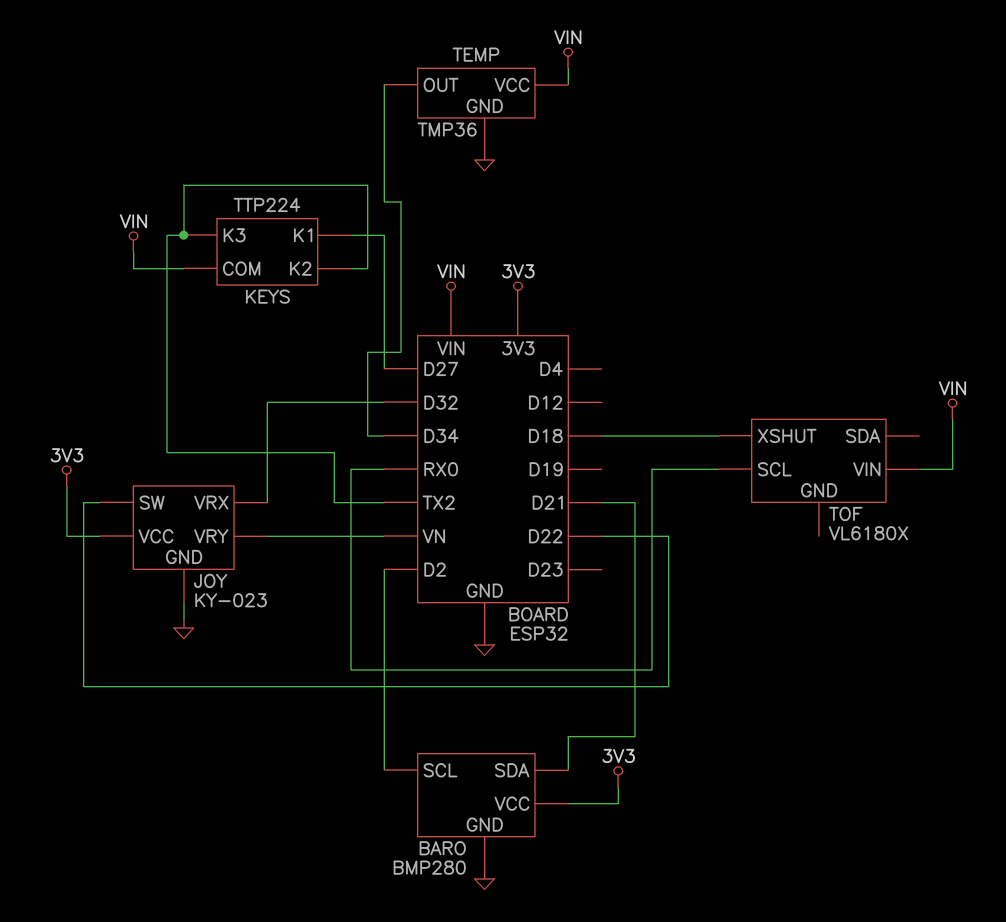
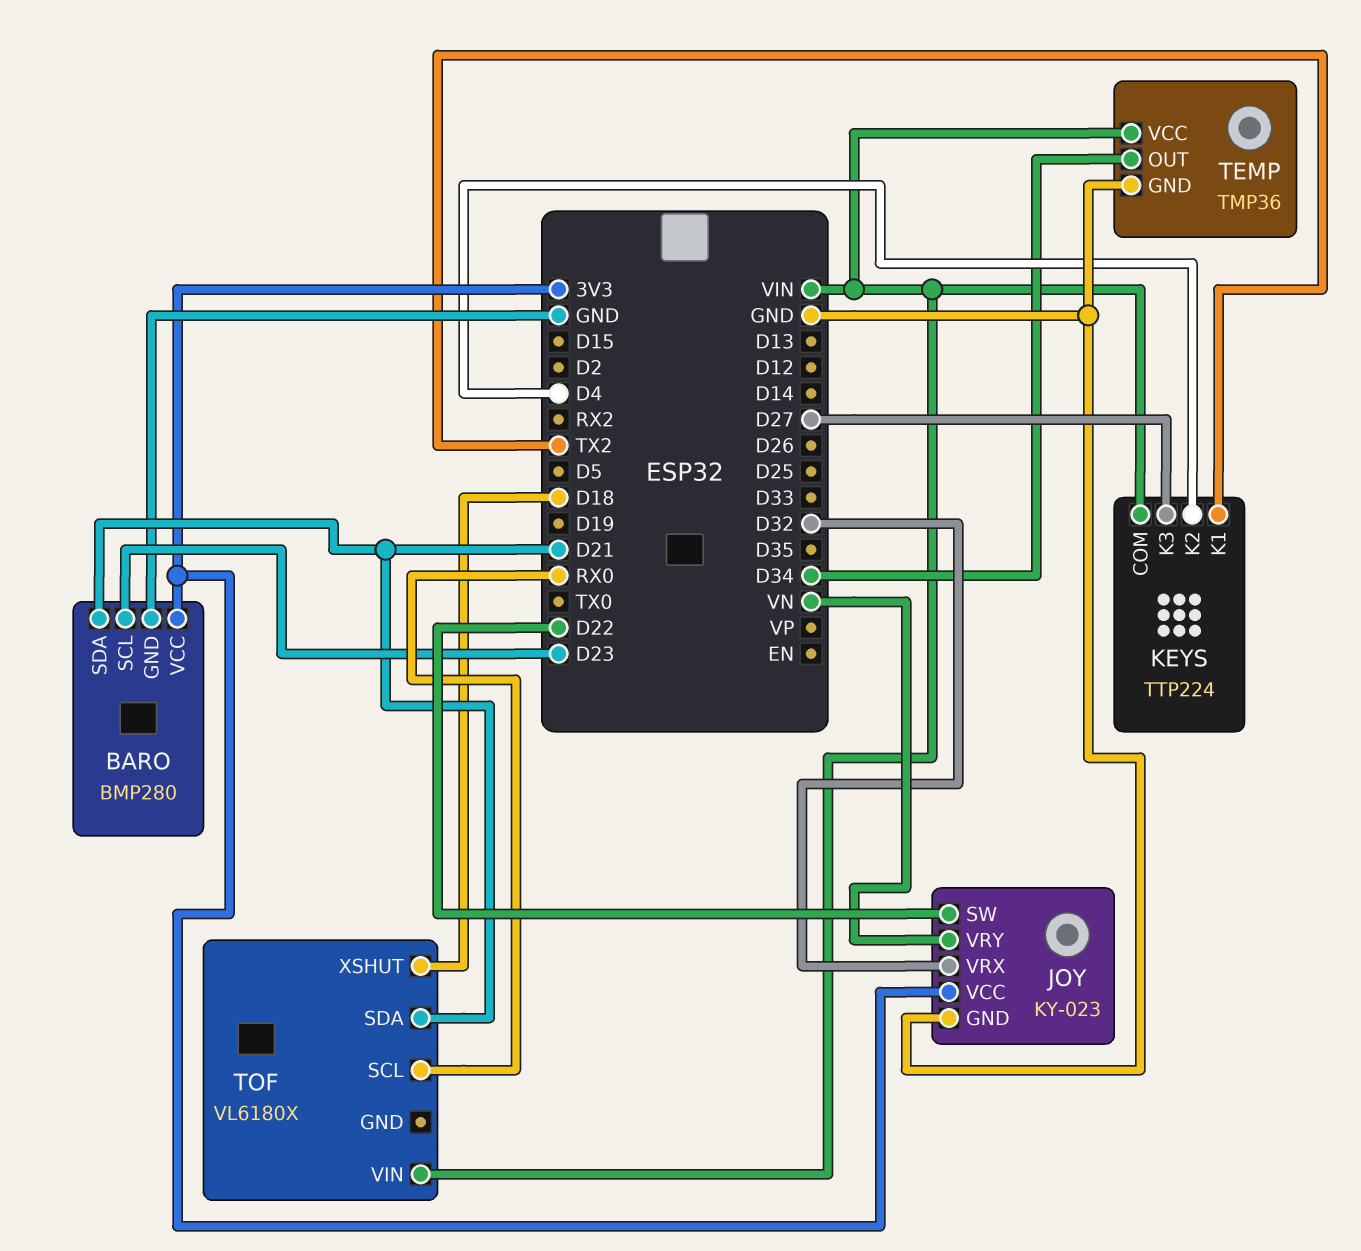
BARO pin SCL: D2 -> D23
KEYS pin K1: D27 -> TX2
KEYS pin K2: TX2 -> D4
KEYS pin K3: TX2 -> D27
TOF pin SDA: none -> D21

